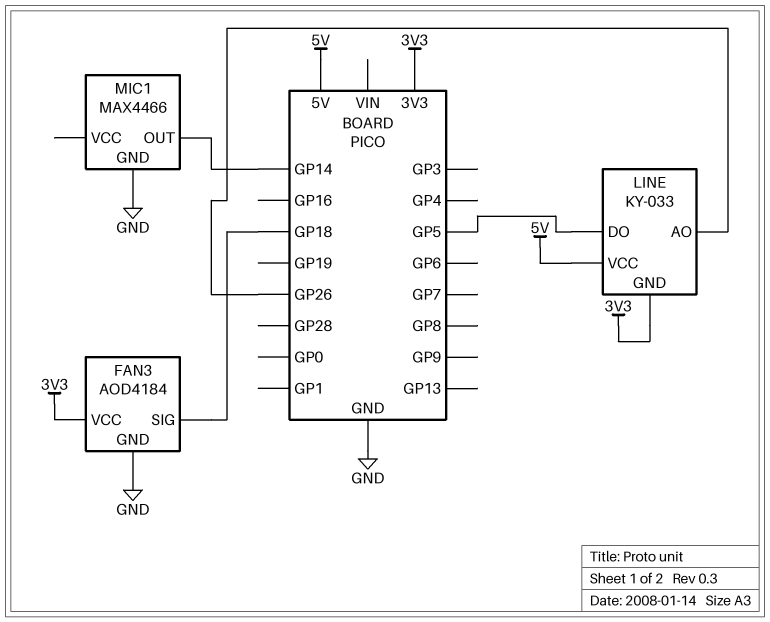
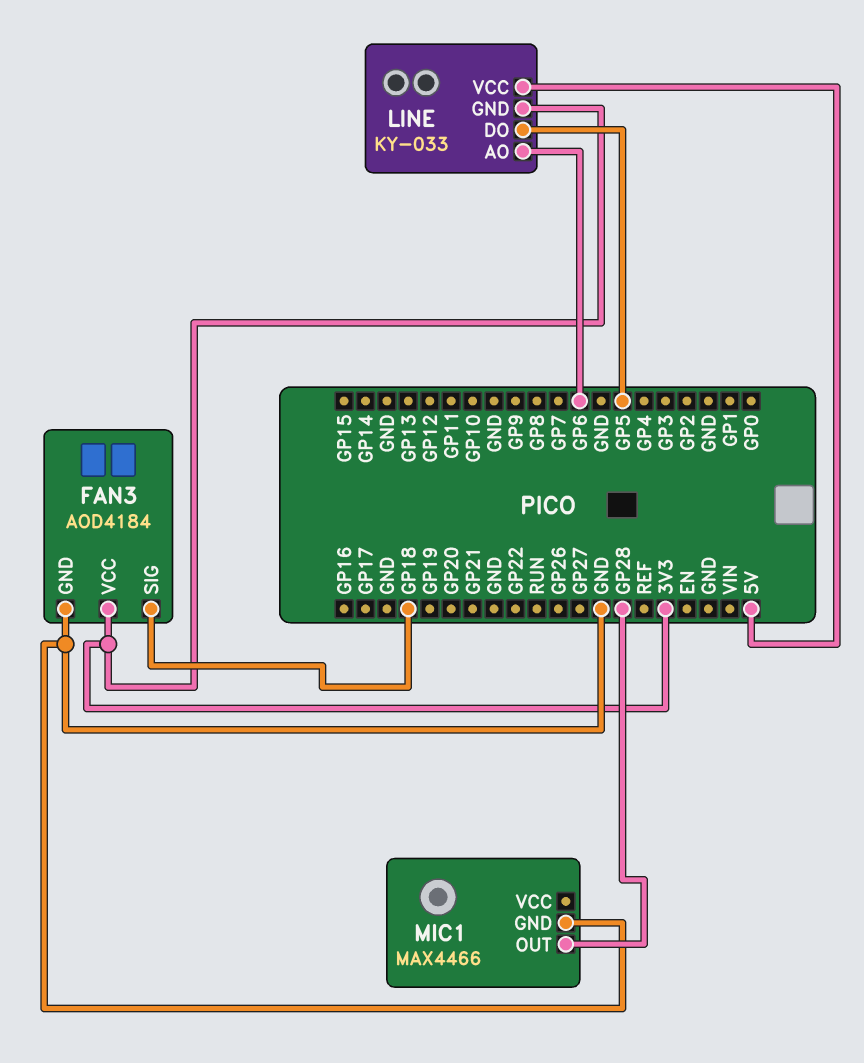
LINE pin AO: GP26 -> GP6
MIC1 pin OUT: GP14 -> GP28

